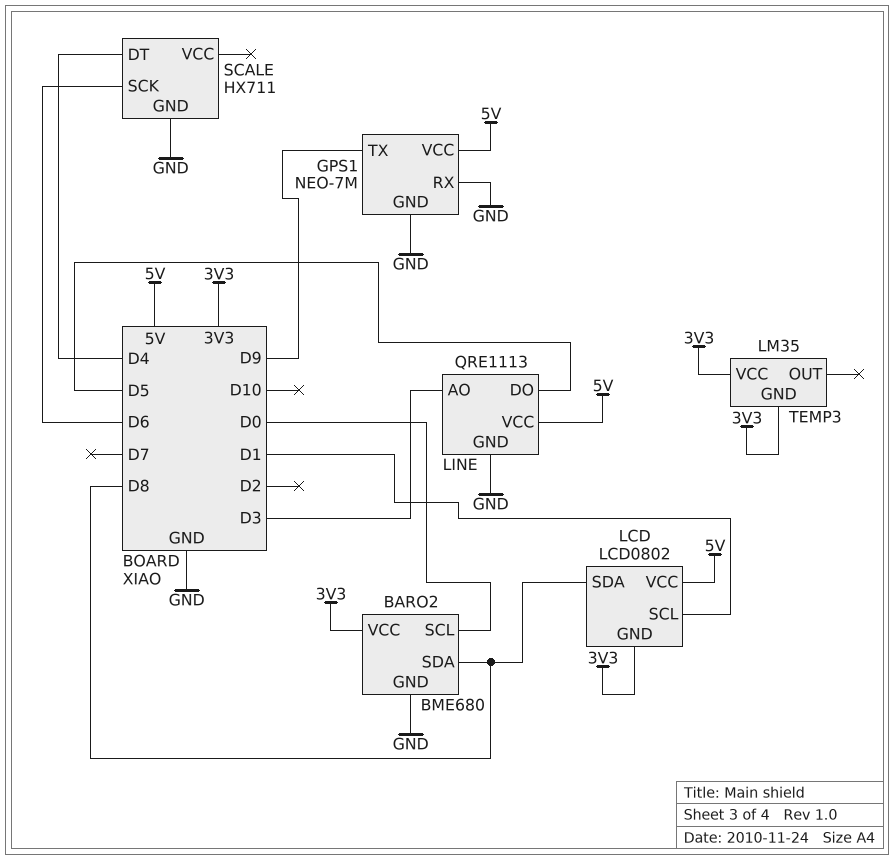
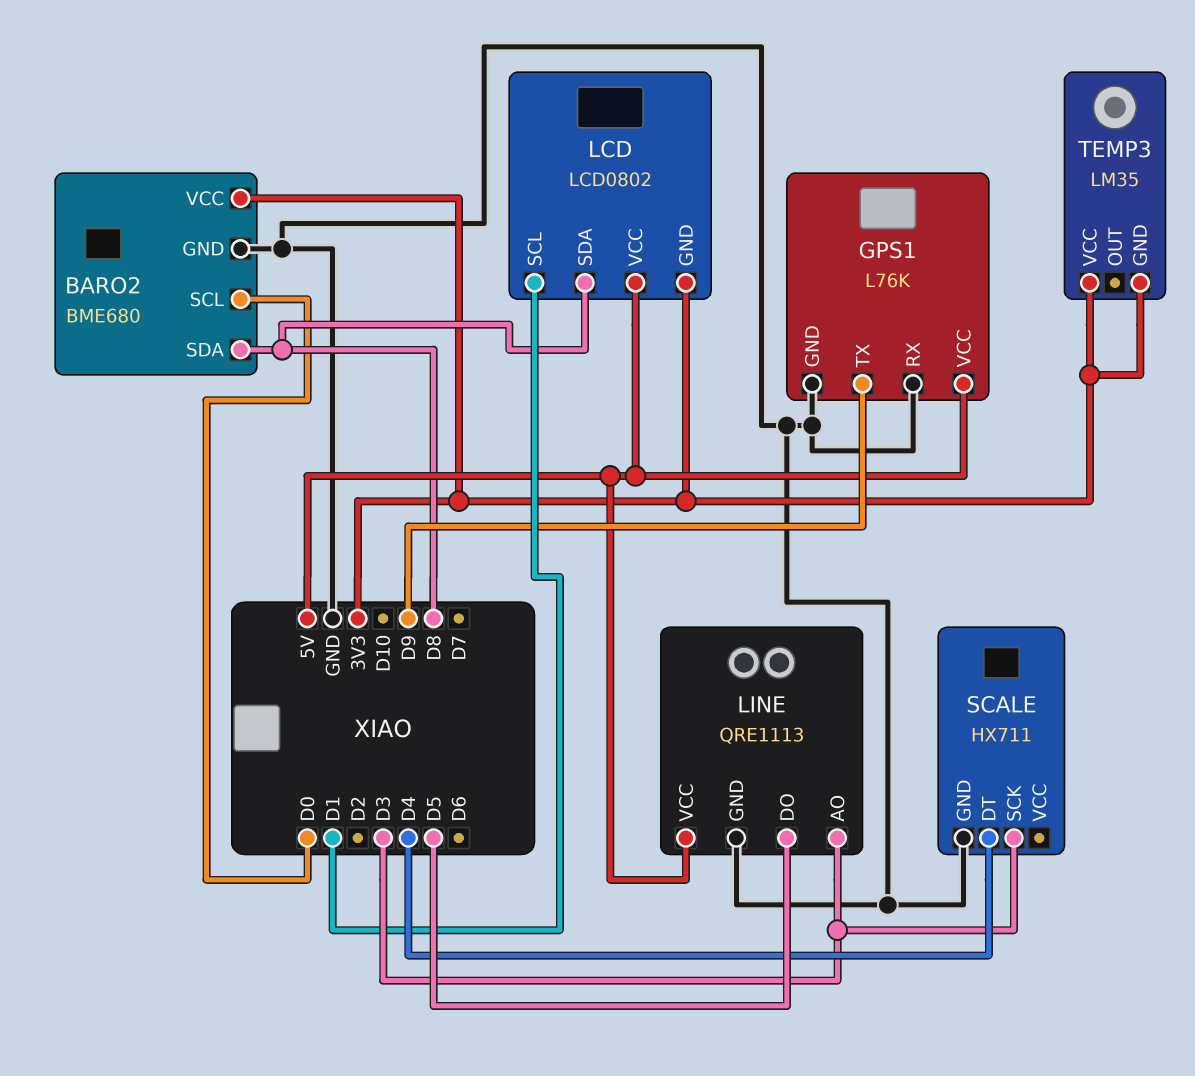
GPS1: NEO-7M -> L76K
SCALE pin SCK: D6 -> D3

